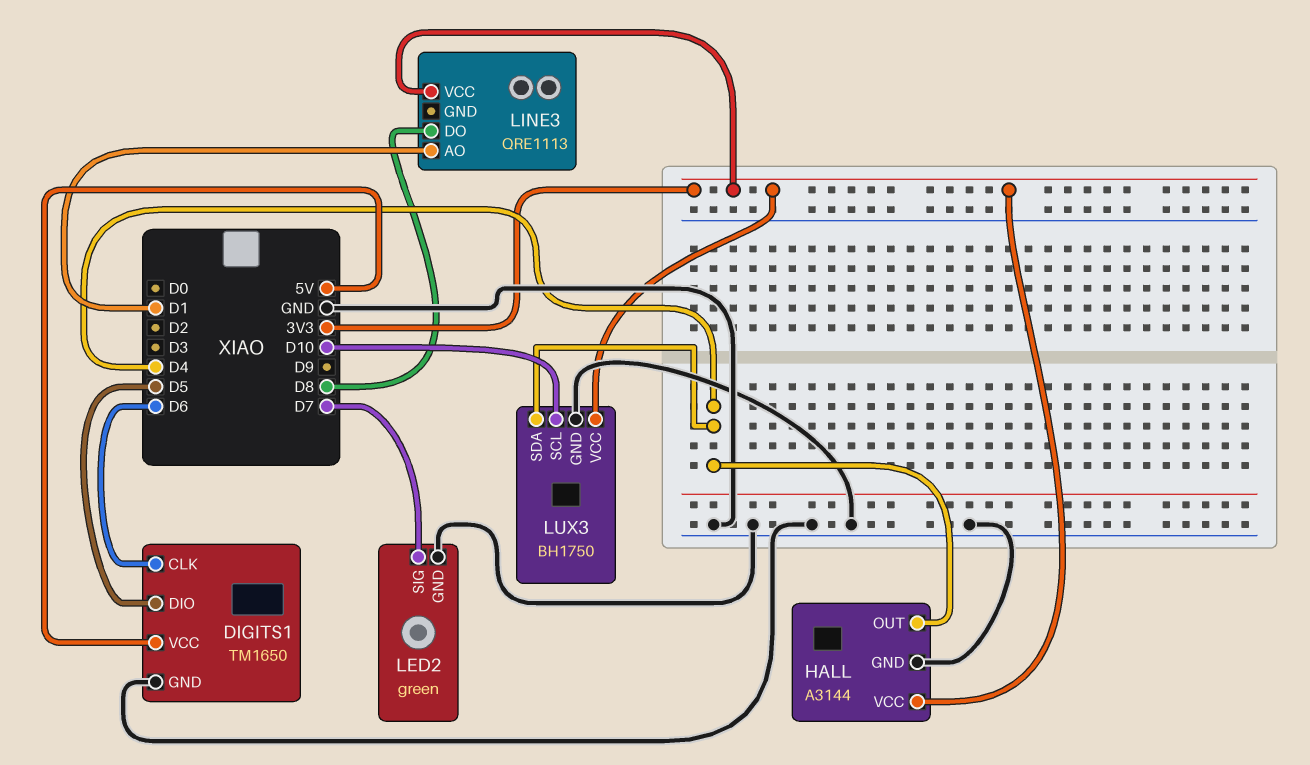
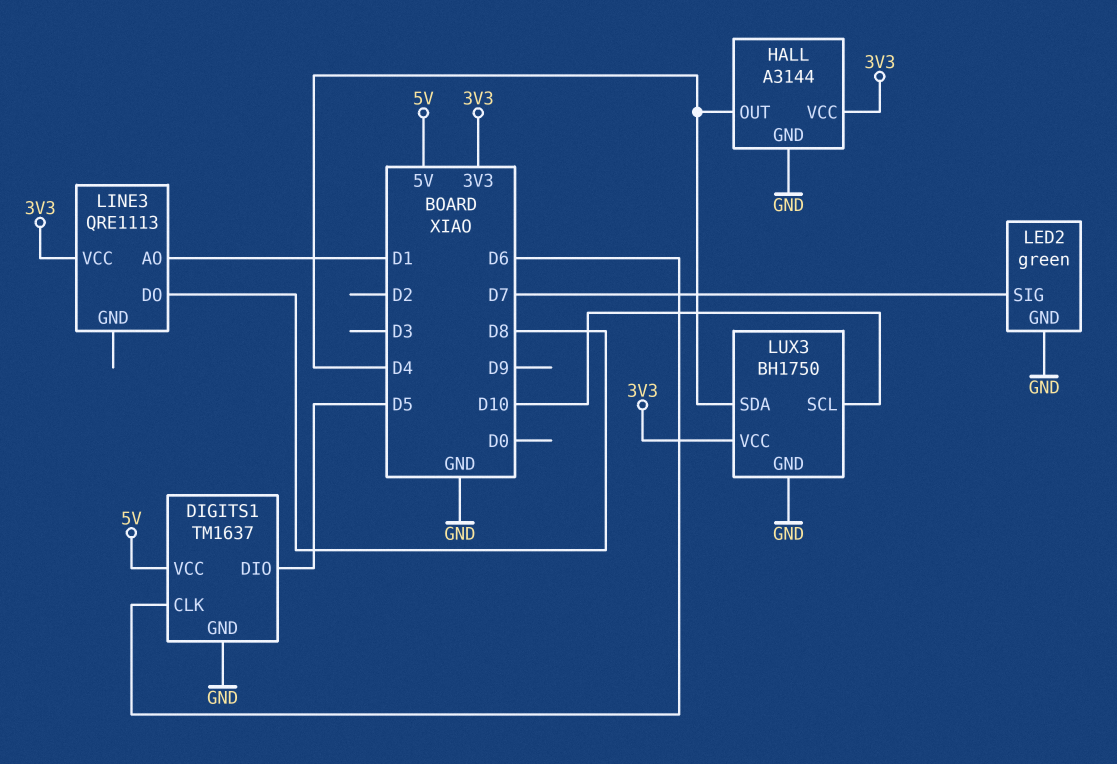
DIGITS1: TM1650 -> TM1637

